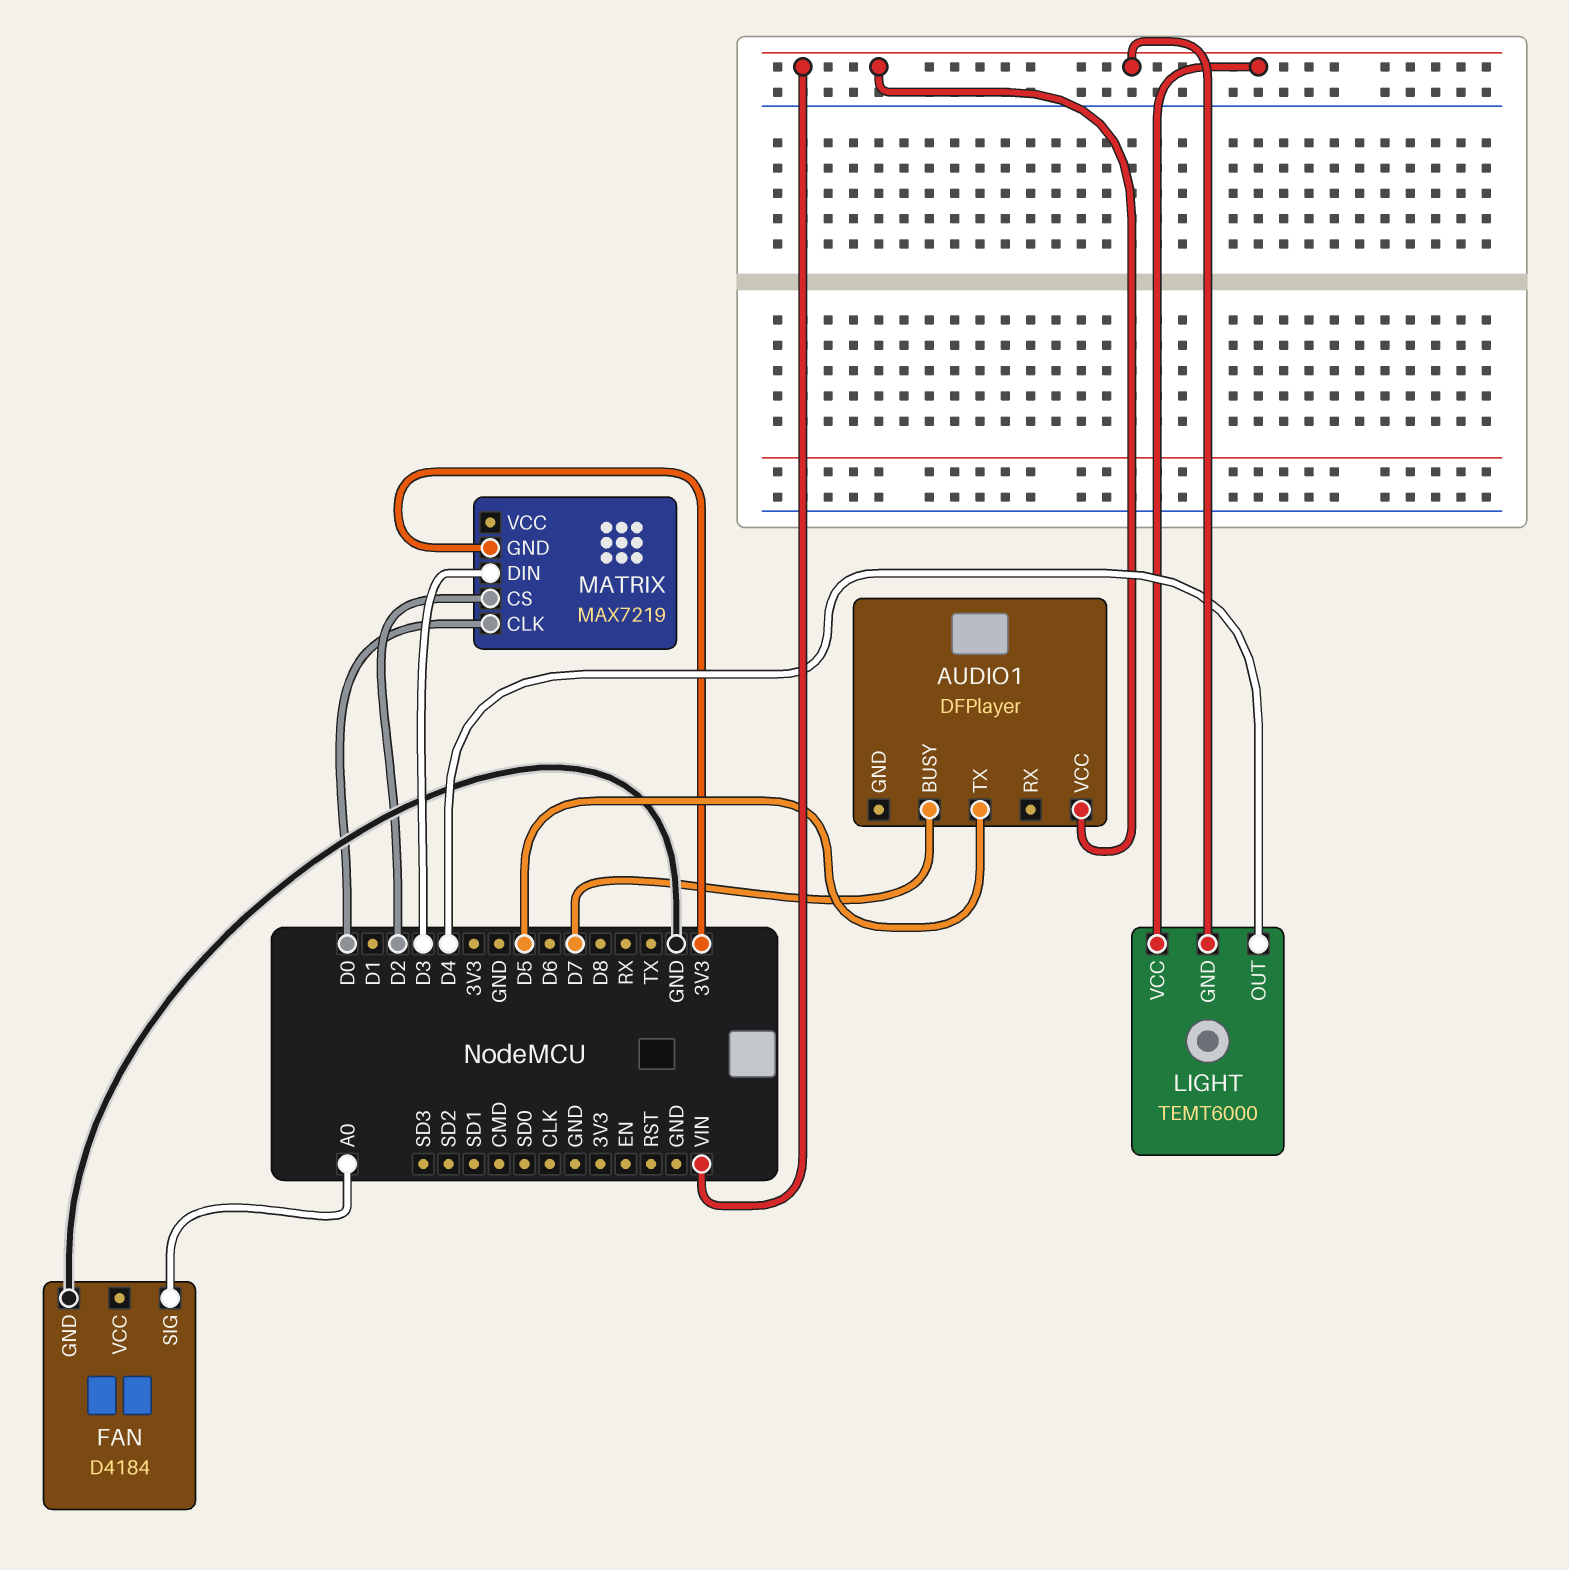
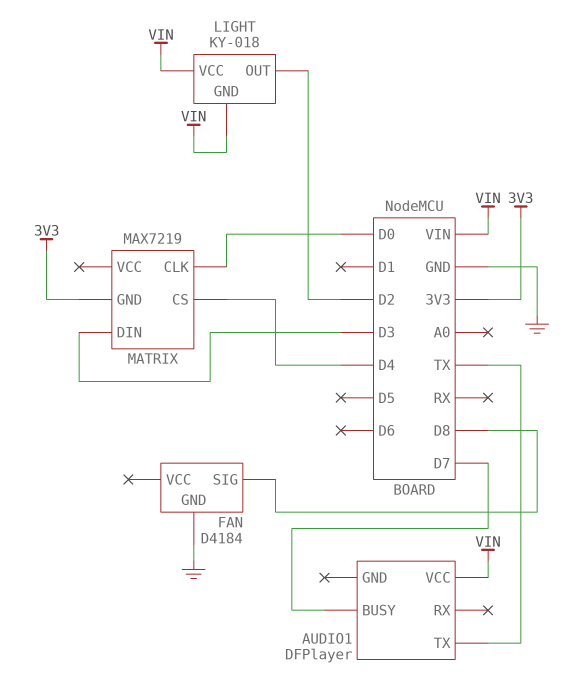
AUDIO1 pin TX: D5 -> TX
FAN pin SIG: A0 -> D8
LIGHT: TEMT6000 -> KY-018
LIGHT pin OUT: D4 -> D2
MATRIX pin CS: D2 -> D4

